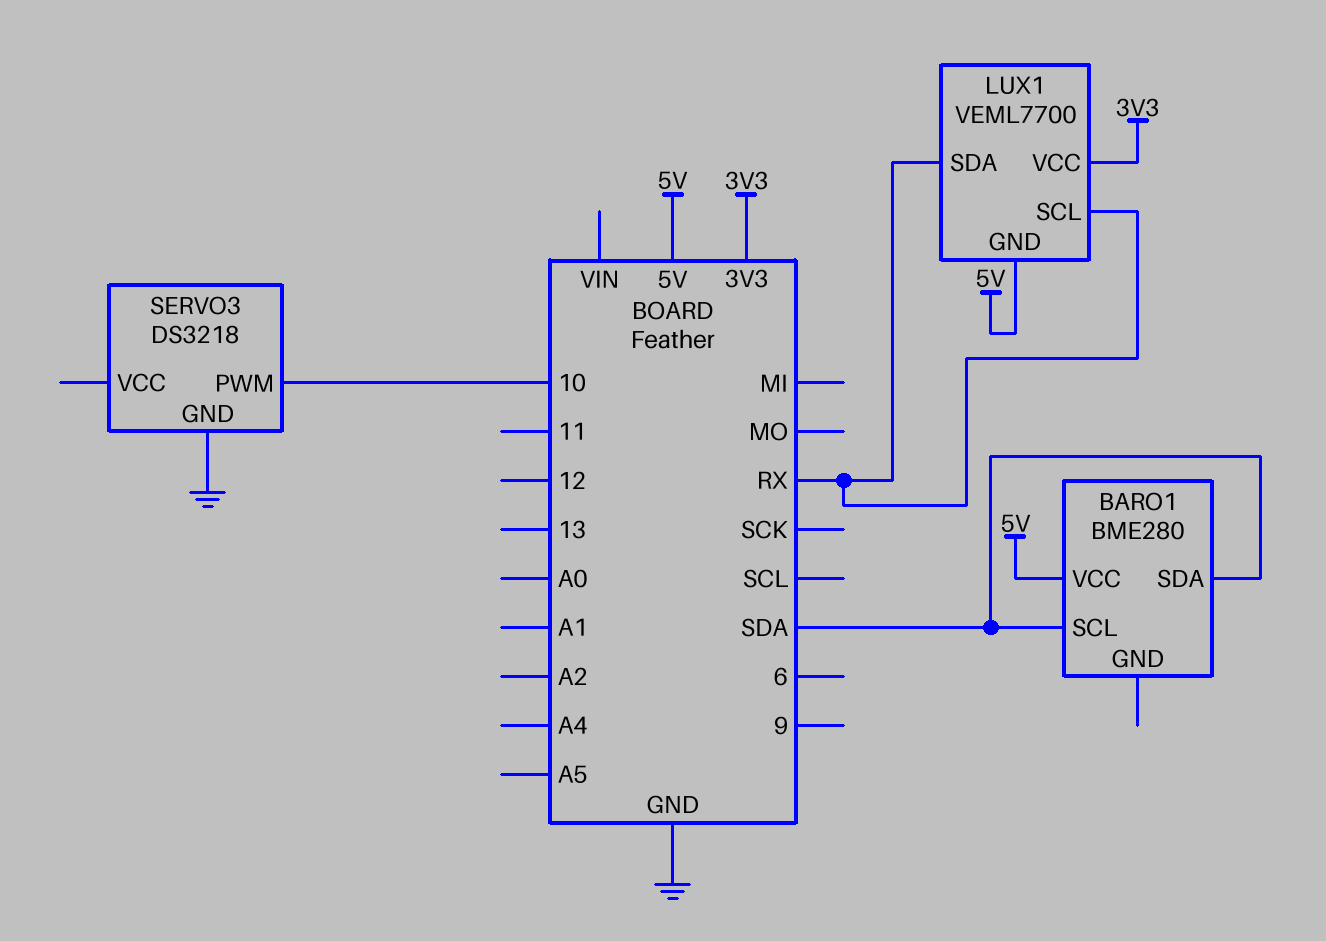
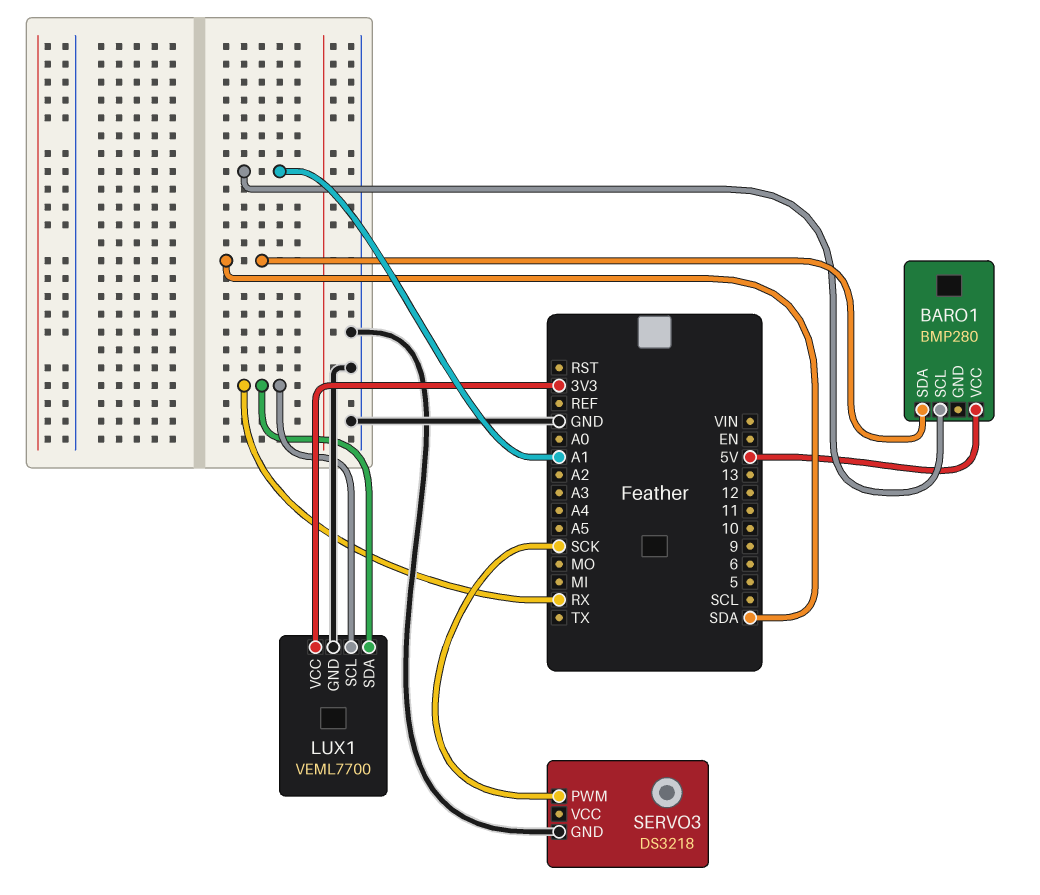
BARO1: BME280 -> BMP280
BARO1 pin SCL: SDA -> A1
LUX1 pin GND: 5V -> GND
SERVO3 pin PWM: 10 -> SCK

